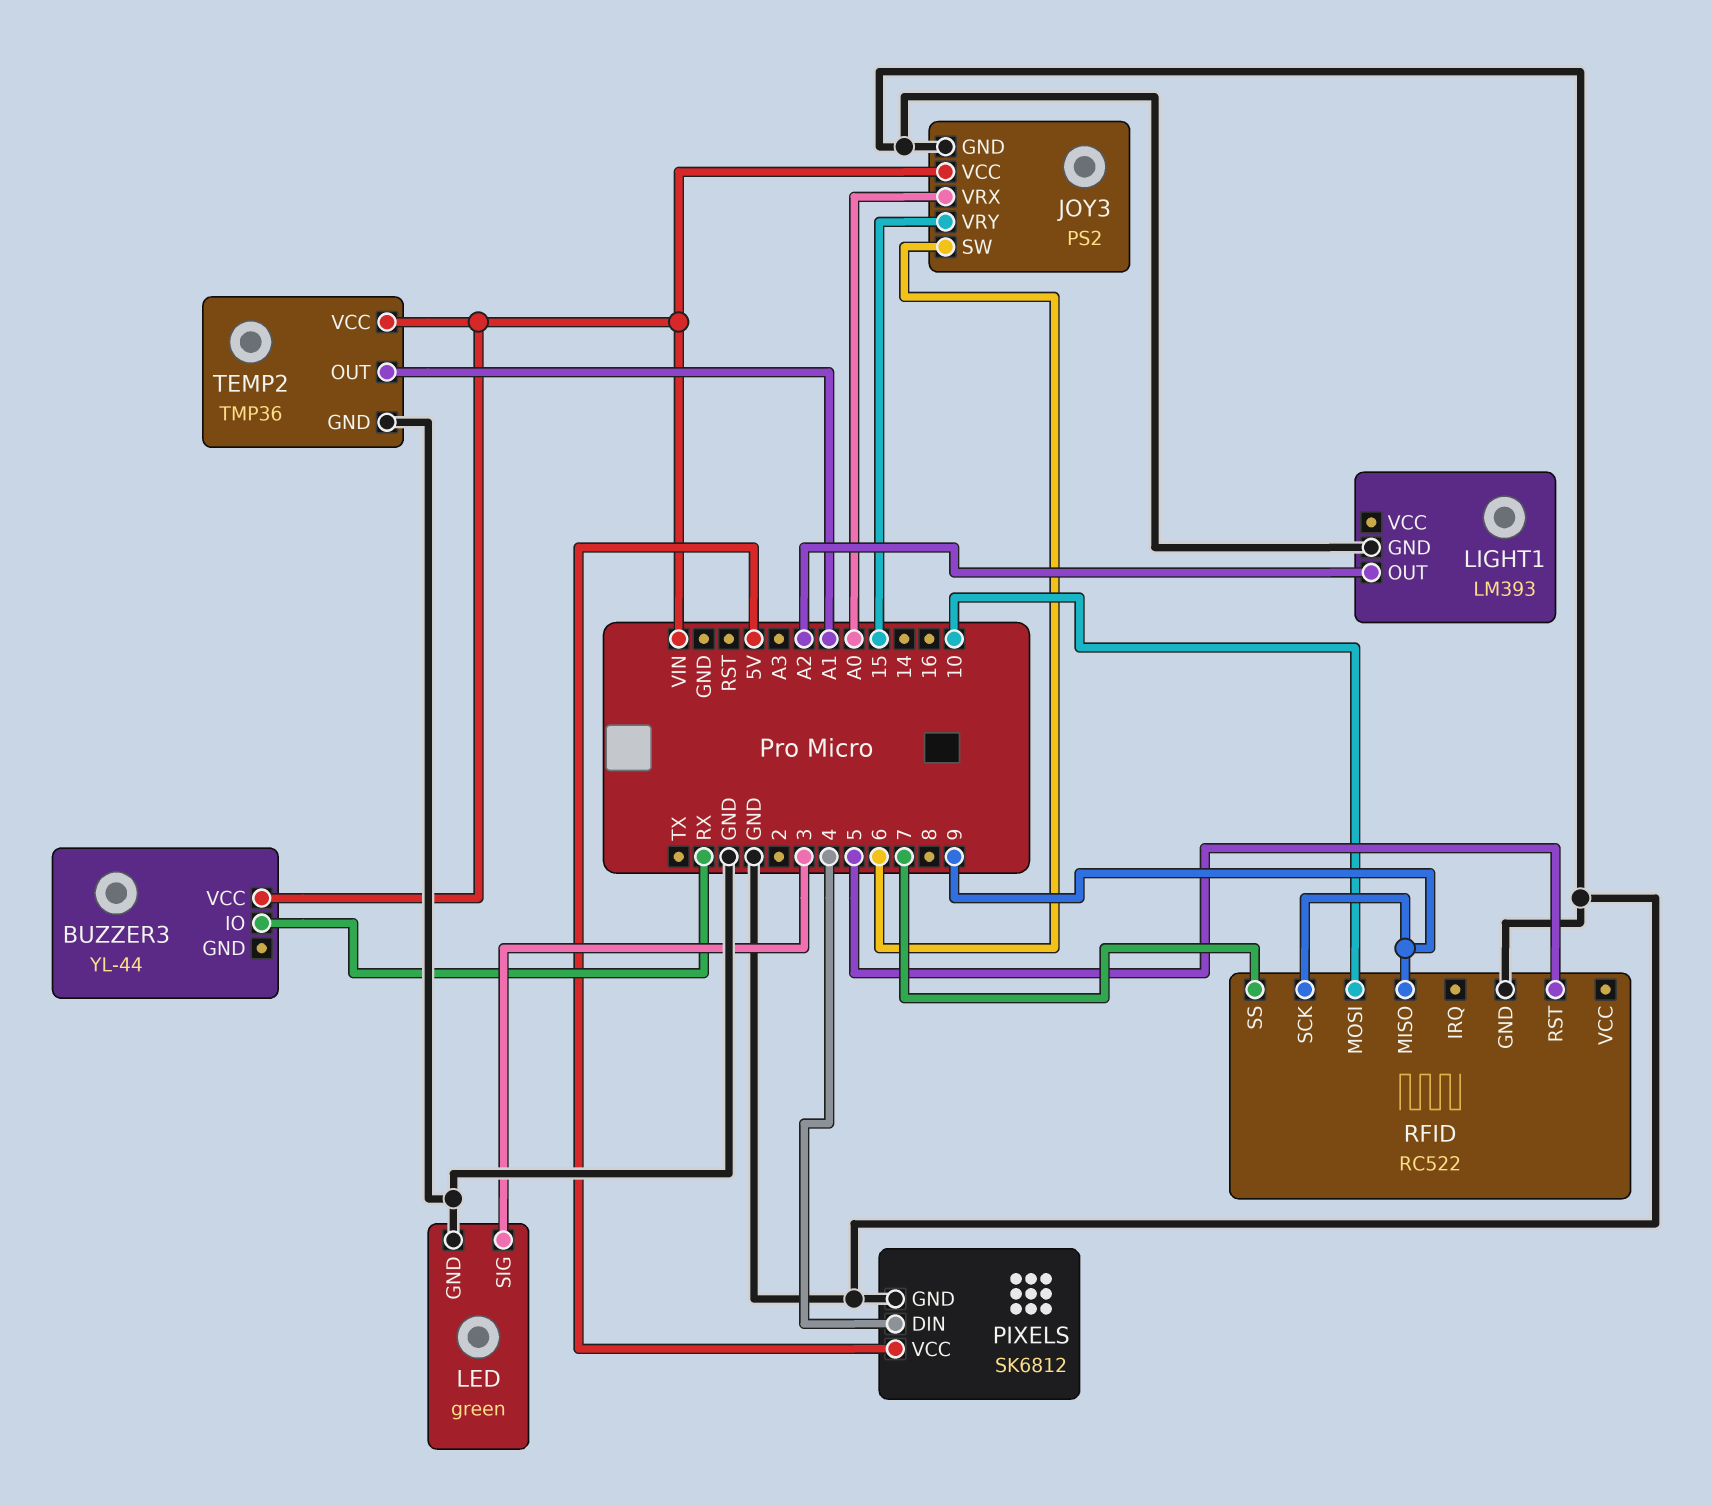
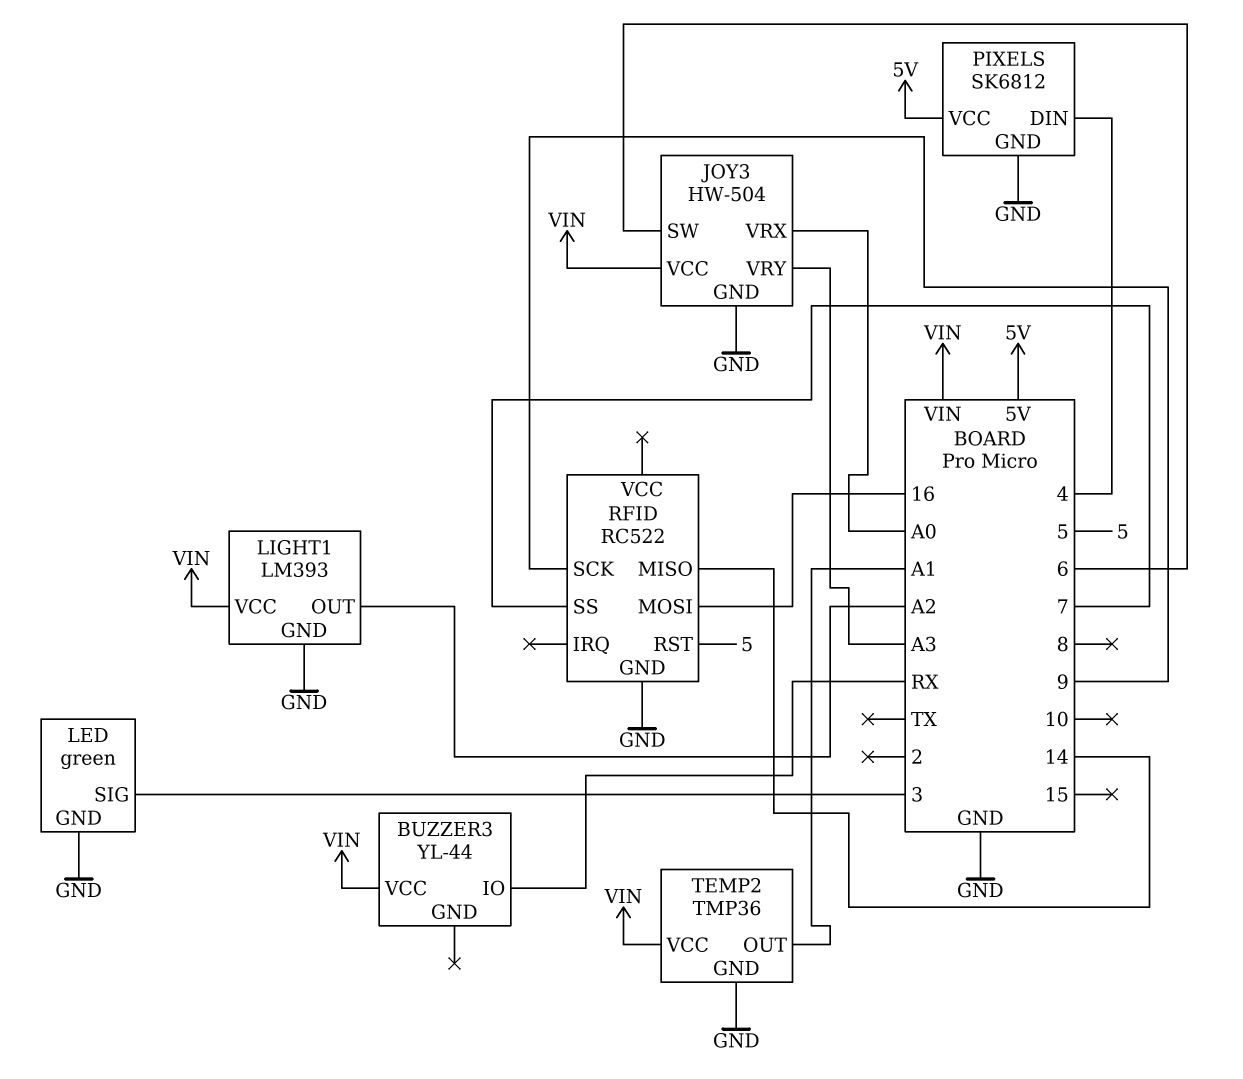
JOY3: PS2 -> HW-504
JOY3 pin VRY: 15 -> A3
LIGHT1 pin VCC: none -> VIN
RFID pin MISO: 9 -> 14
RFID pin MOSI: 10 -> 16

